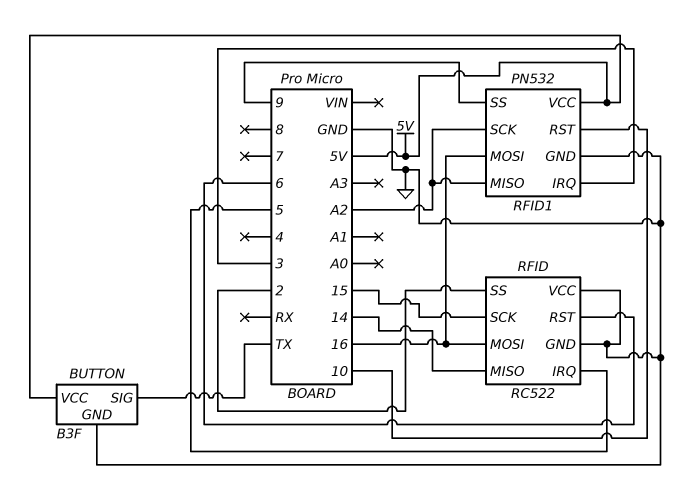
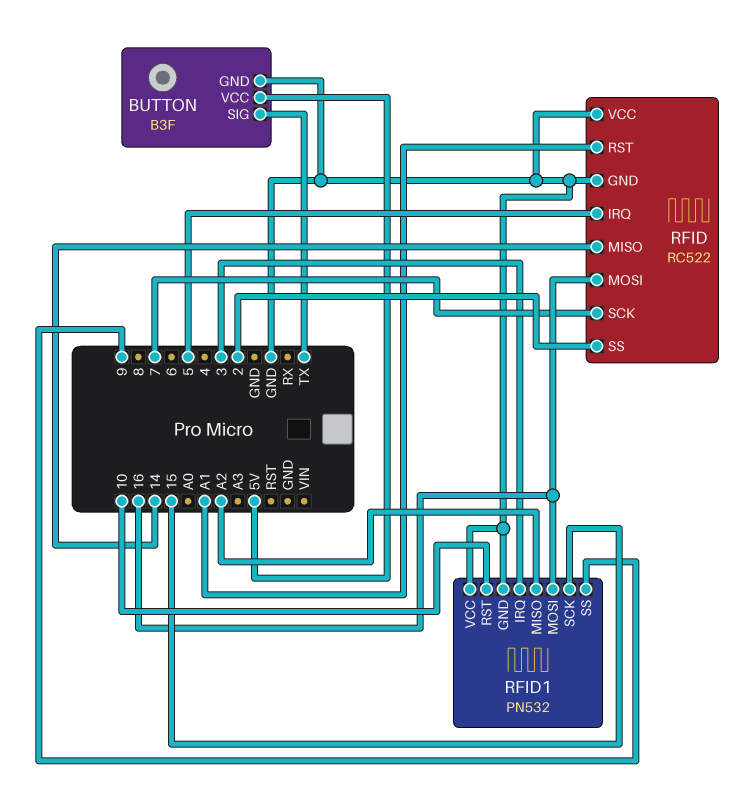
RFID pin RST: 6 -> A1
RFID pin SCK: 15 -> 7
RFID1 pin SCK: A2 -> 15
RFID1 pin VCC: 5V -> GND

